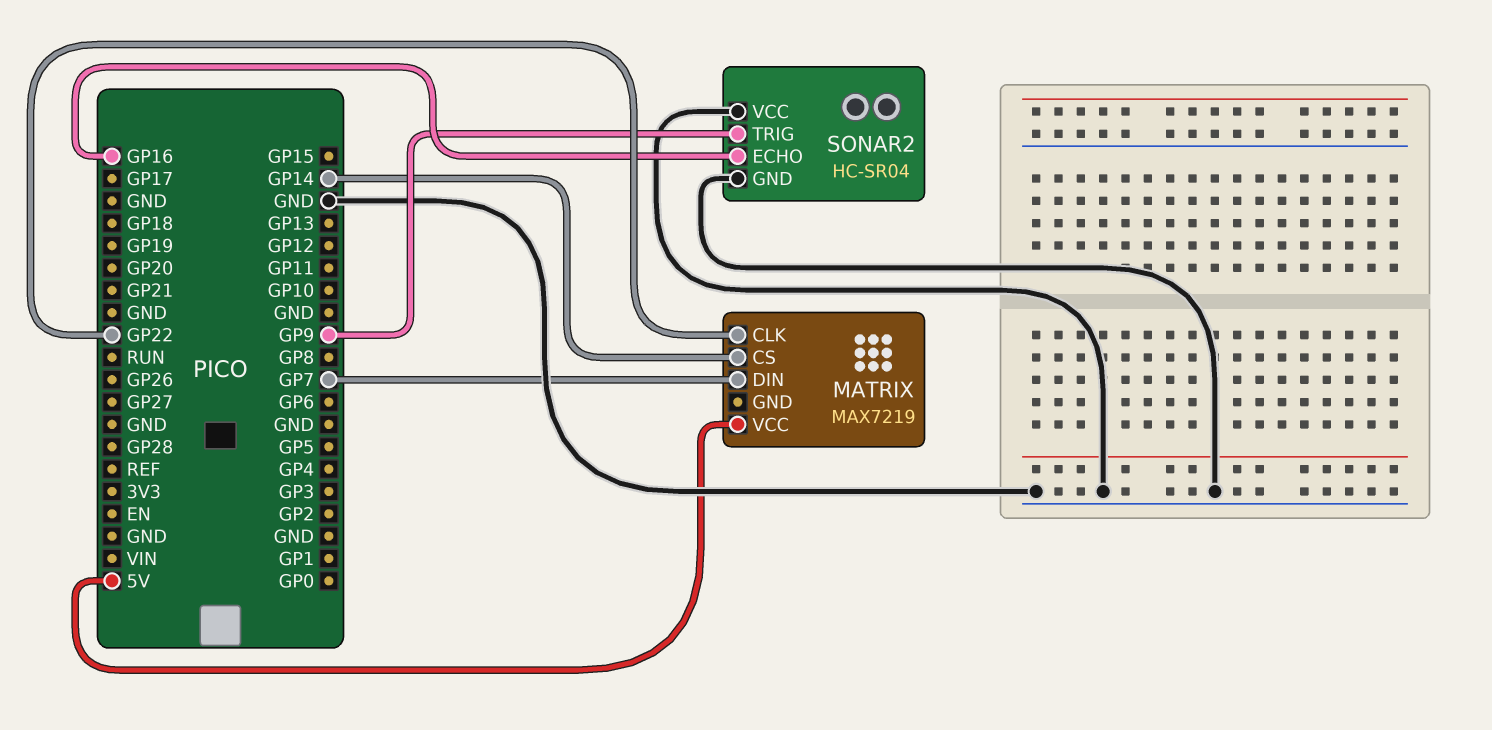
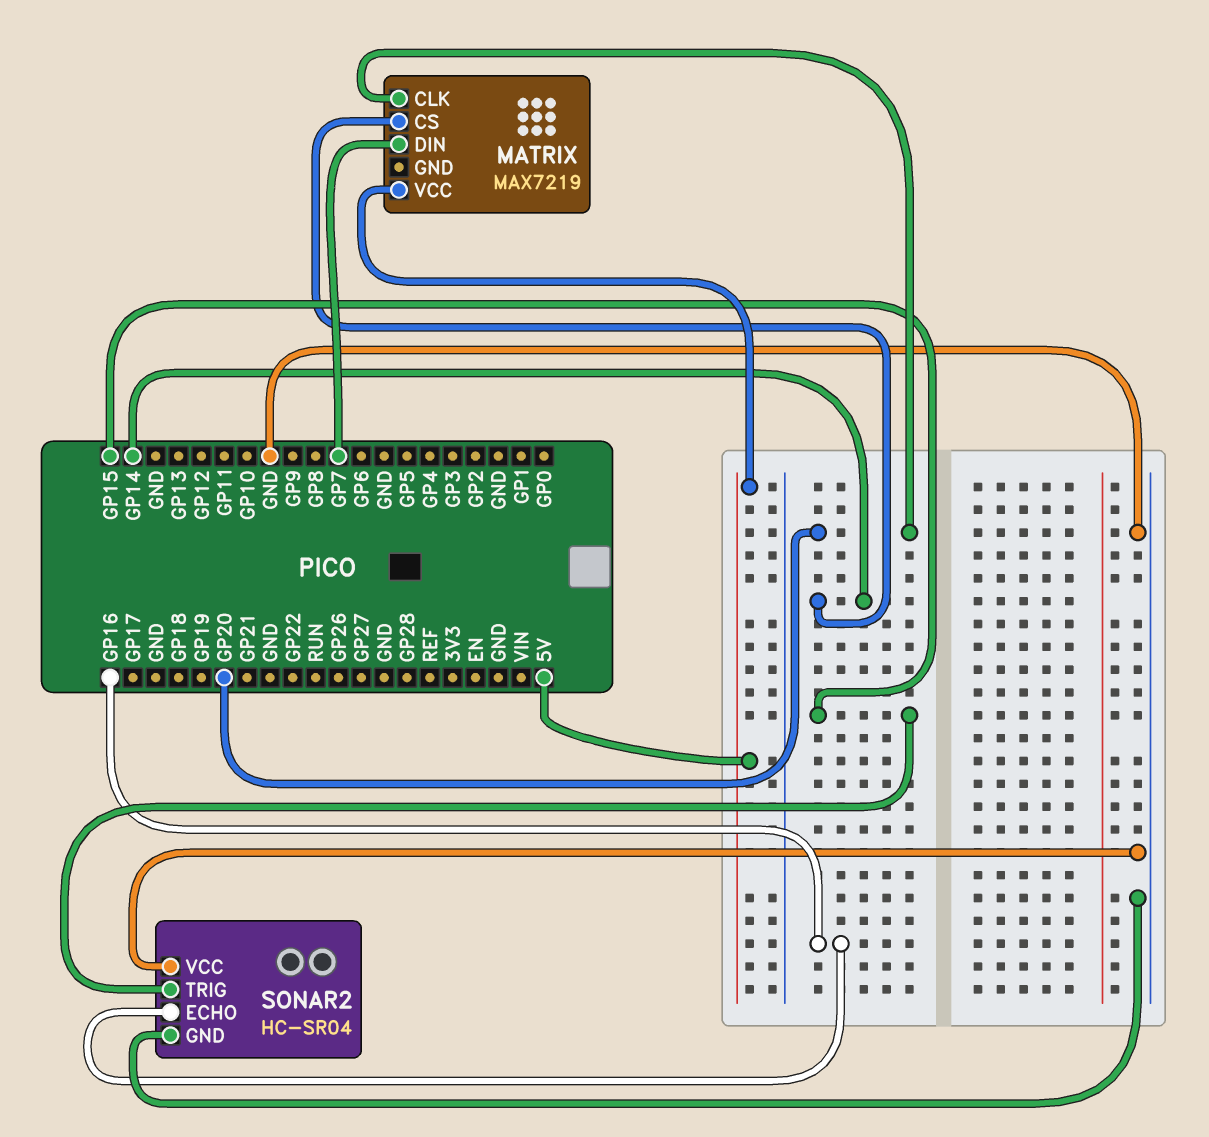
MATRIX pin CLK: GP22 -> GP20
SONAR2 pin TRIG: GP9 -> GP15

